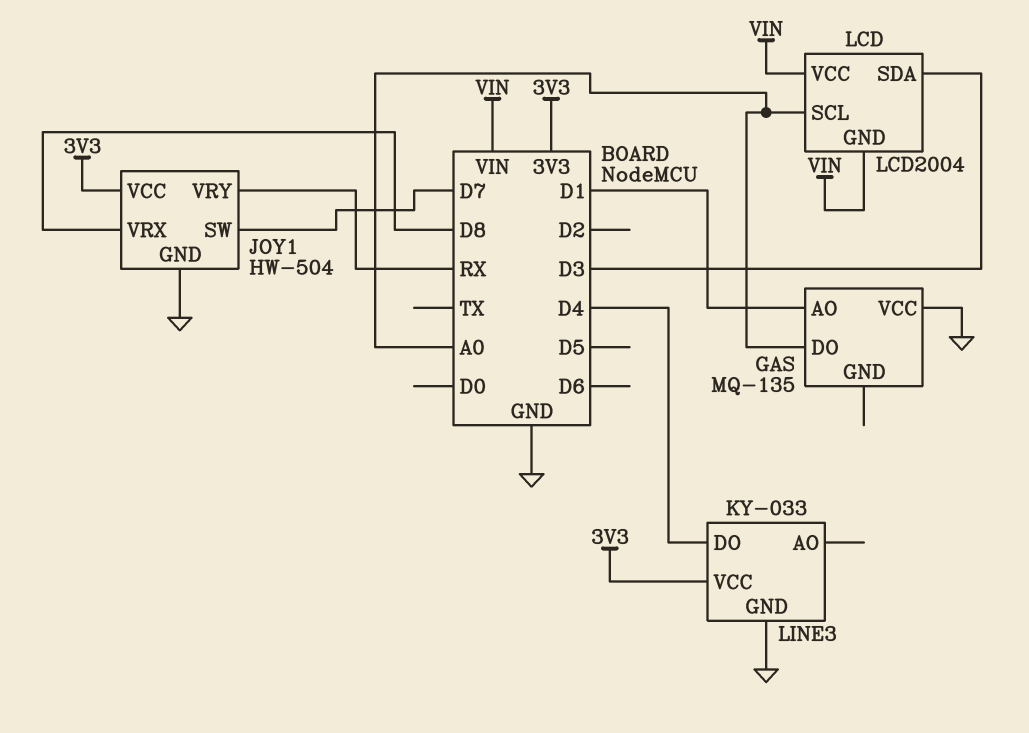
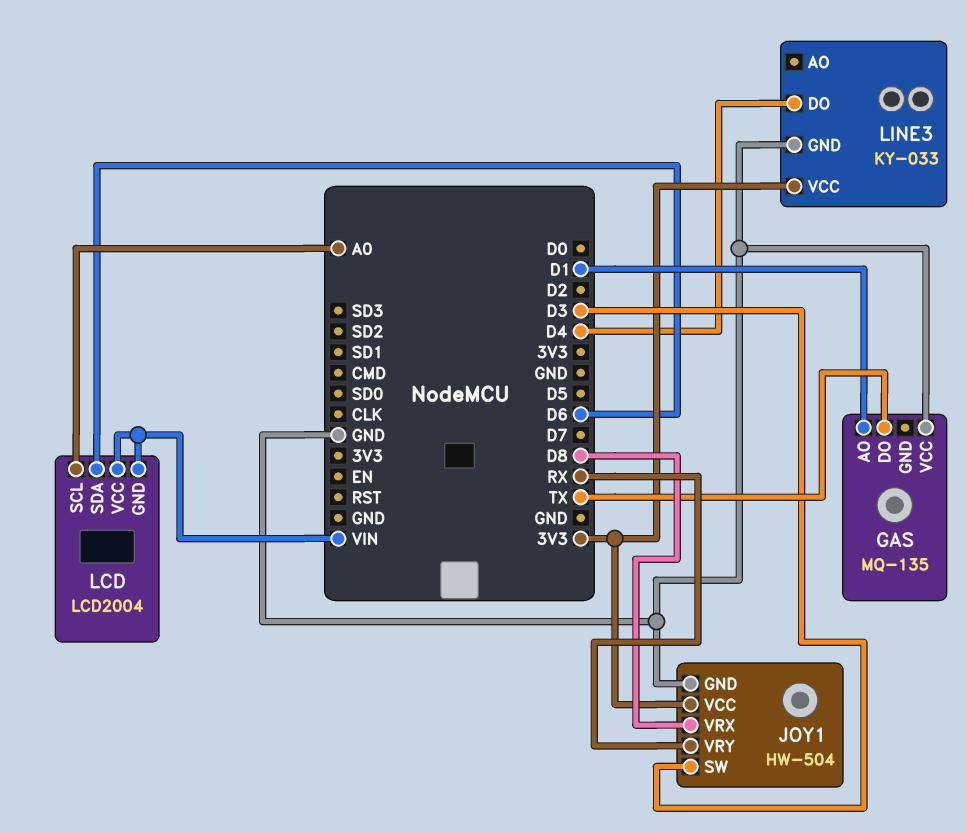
GAS pin DO: A0 -> TX
JOY1 pin SW: D7 -> D3
LCD pin SDA: D3 -> D6

